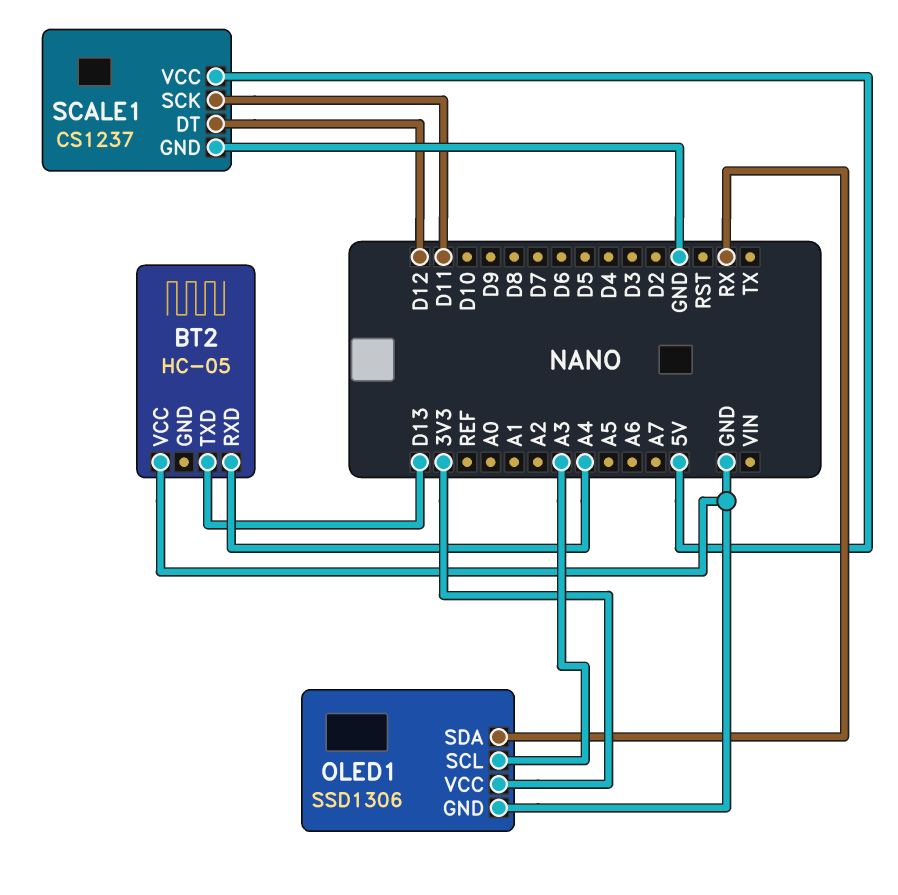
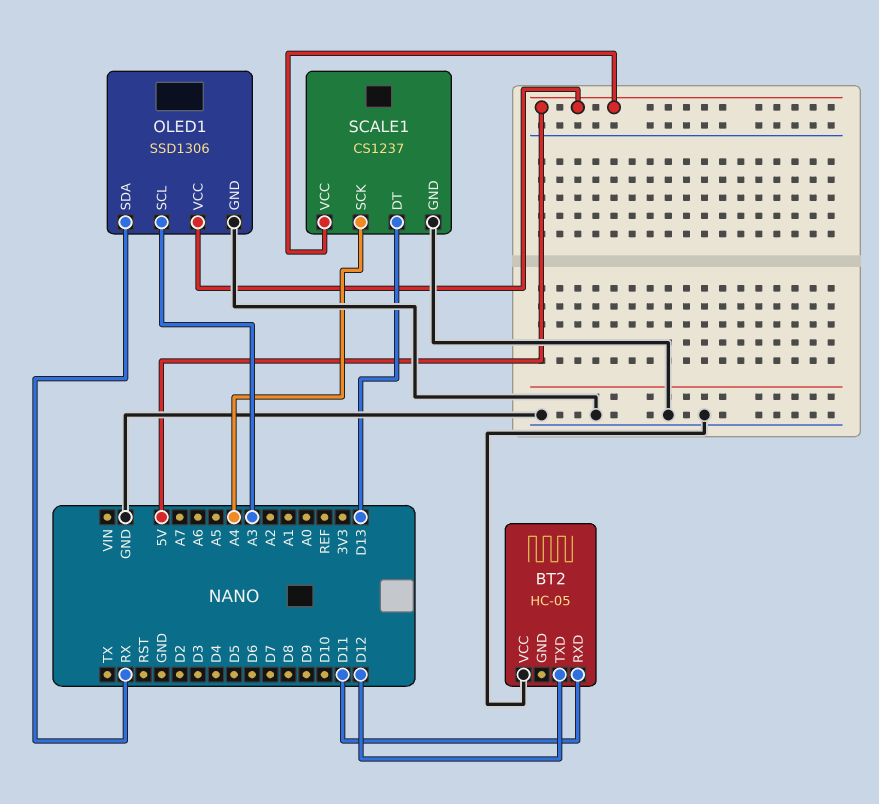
BT2 pin RXD: A4 -> D11
BT2 pin TXD: D13 -> D12
OLED1 pin VCC: 3V3 -> 5V
SCALE1 pin DT: D12 -> D13
SCALE1 pin SCK: D11 -> A4

